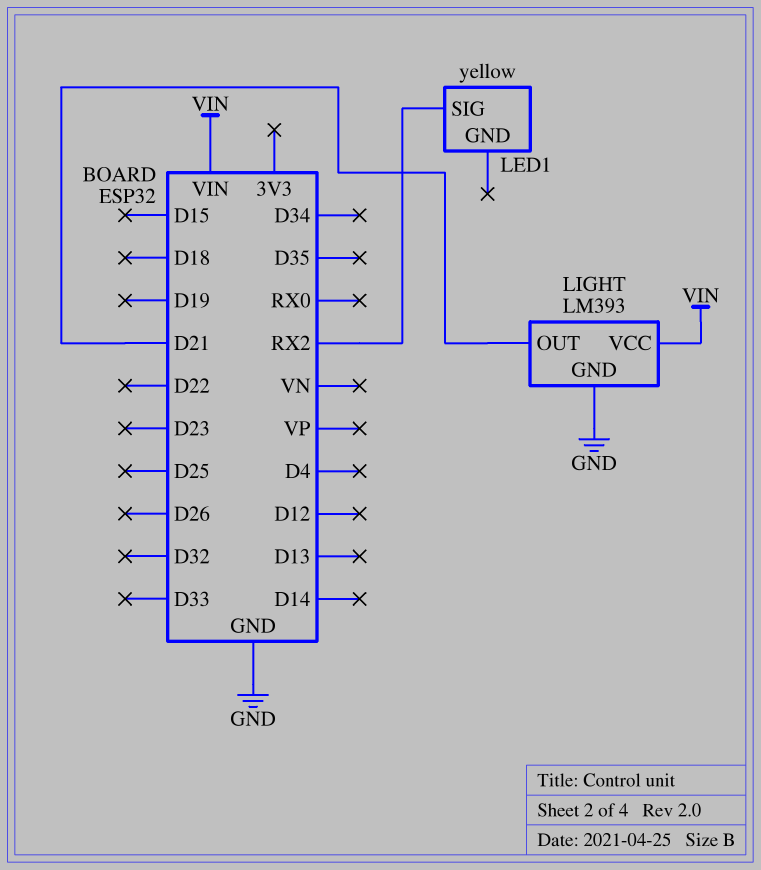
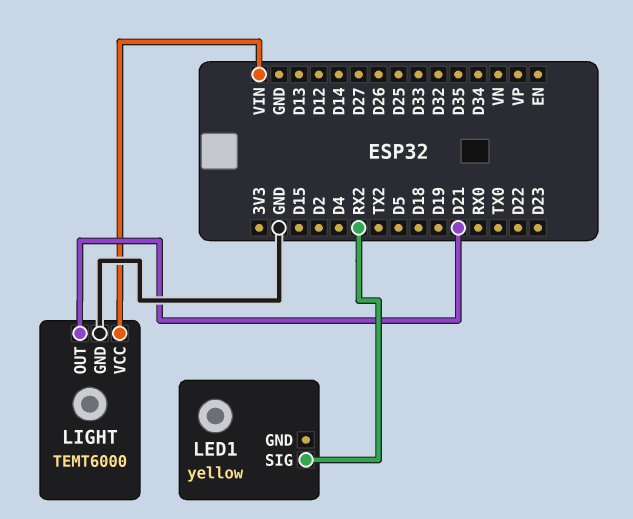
LIGHT: LM393 -> TEMT6000

